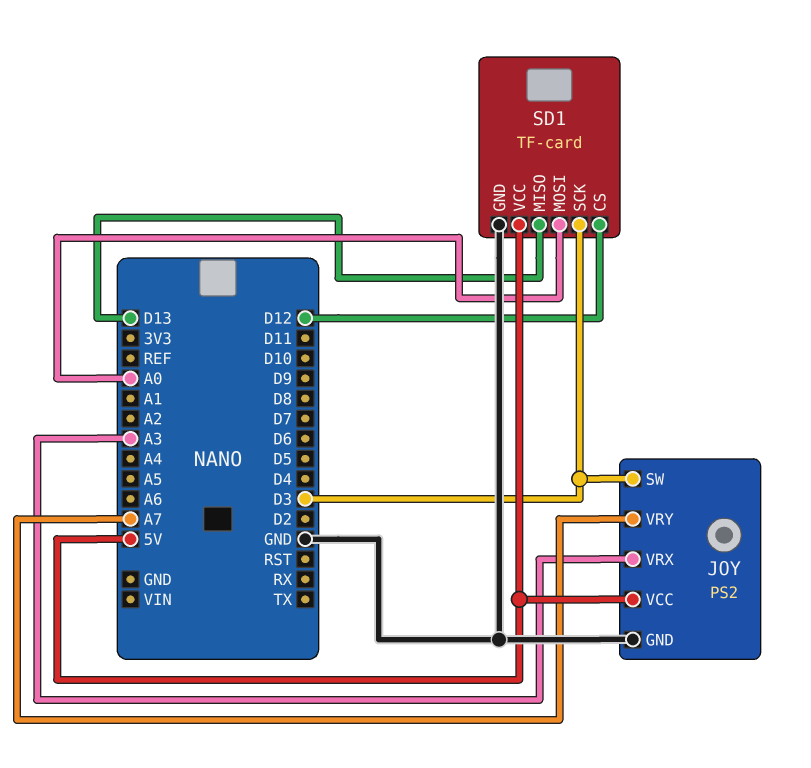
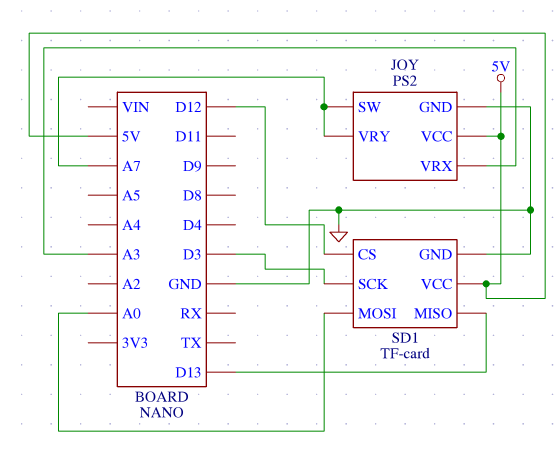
JOY pin SW: D3 -> A7

